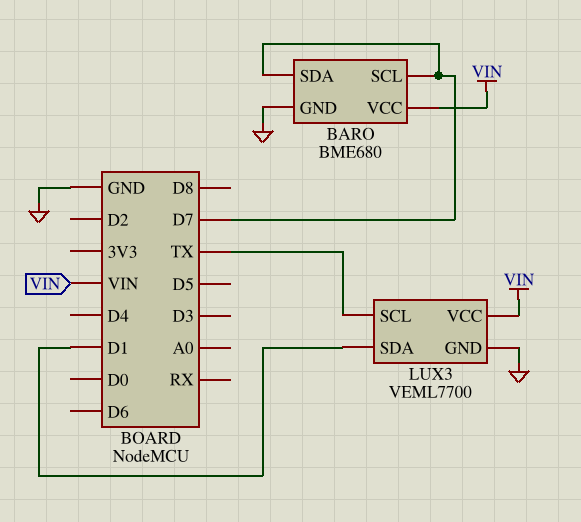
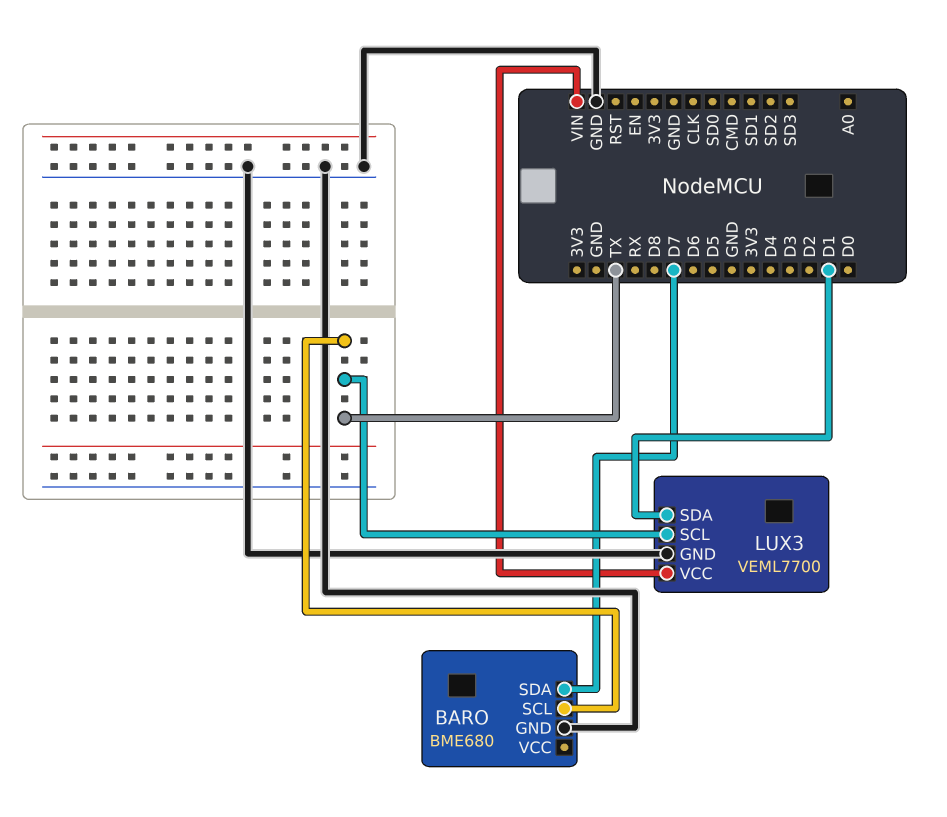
BARO pin SCL: D7 -> TX
BARO pin VCC: VIN -> none

